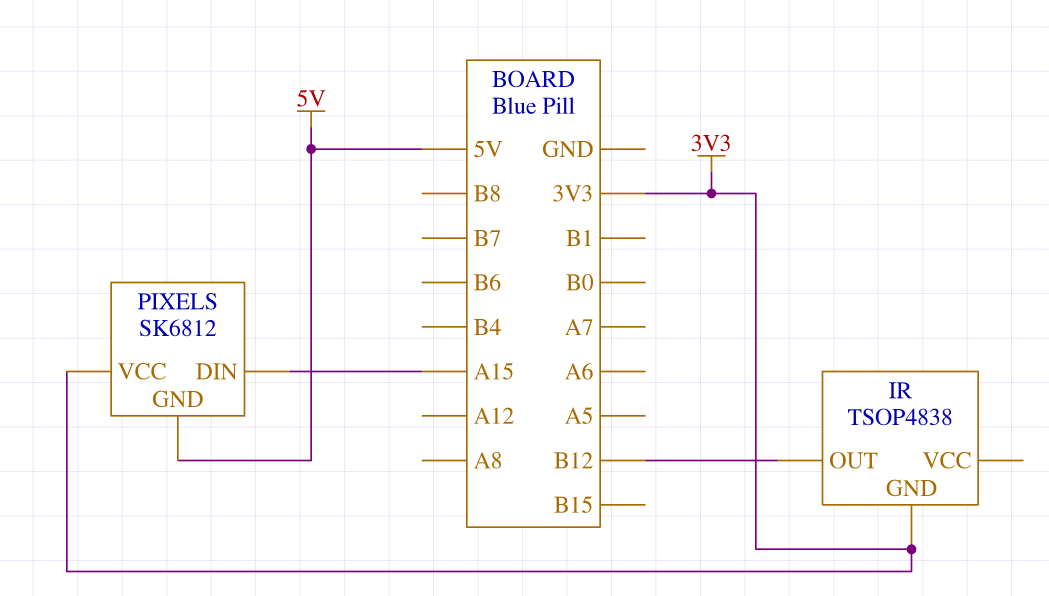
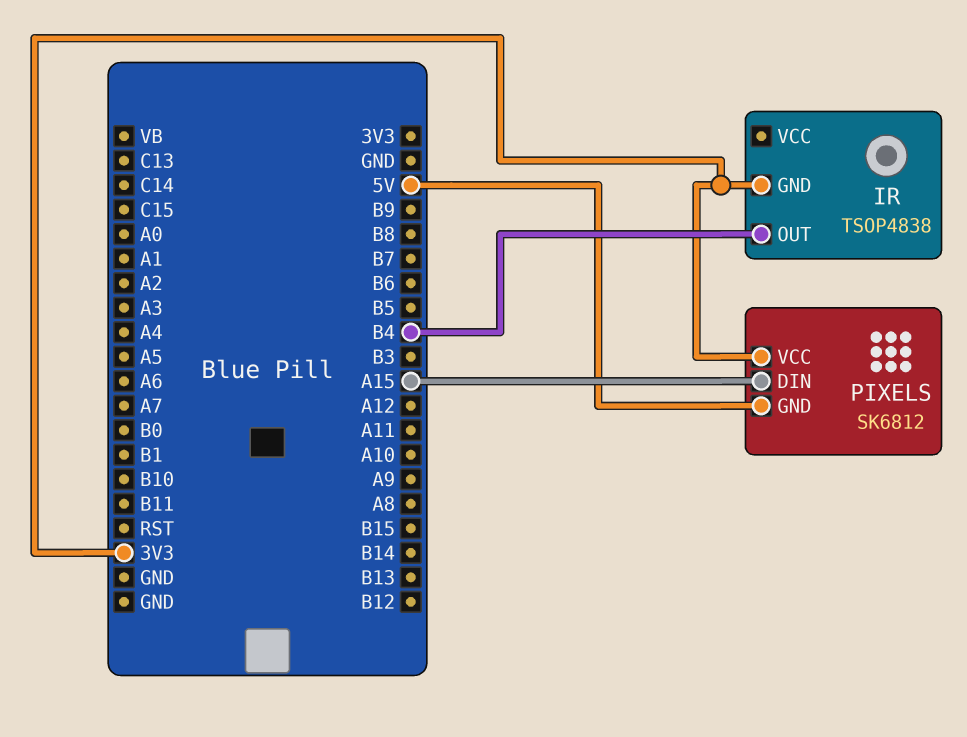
IR pin OUT: B12 -> B4

